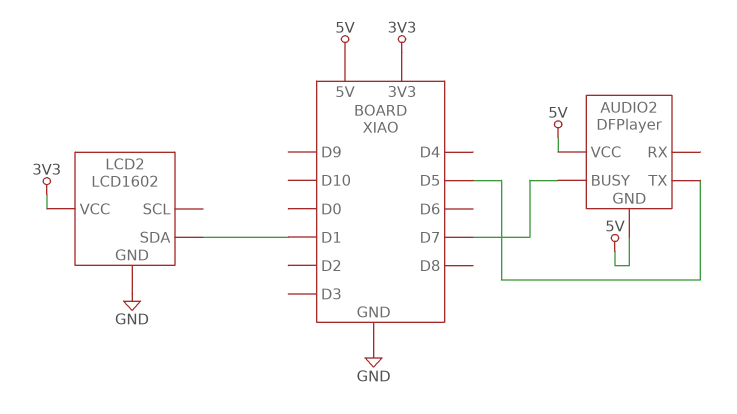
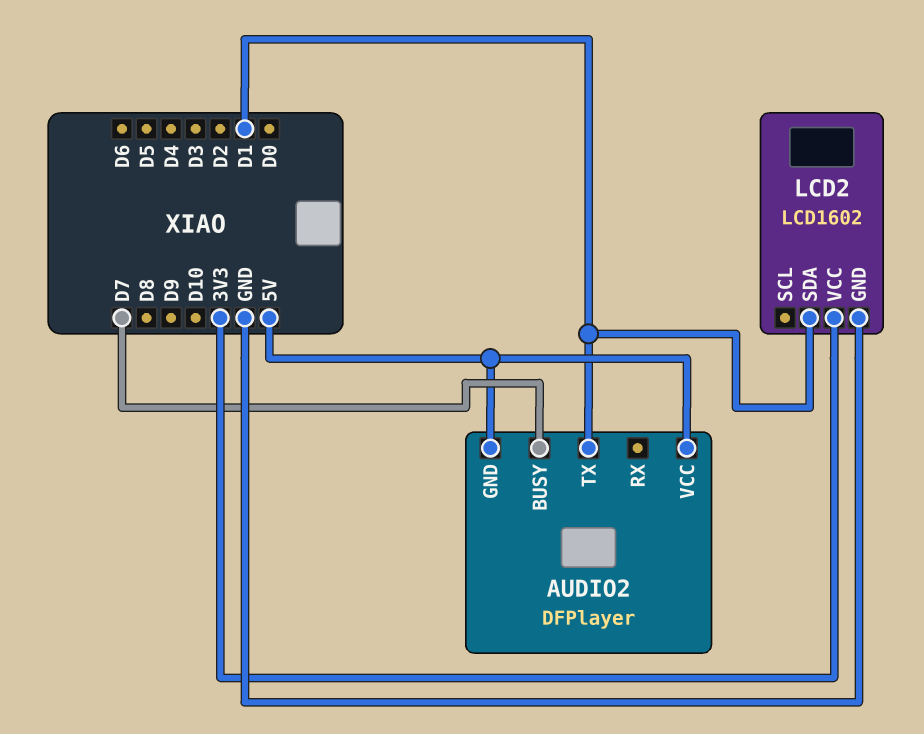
AUDIO2 pin TX: D5 -> D1

